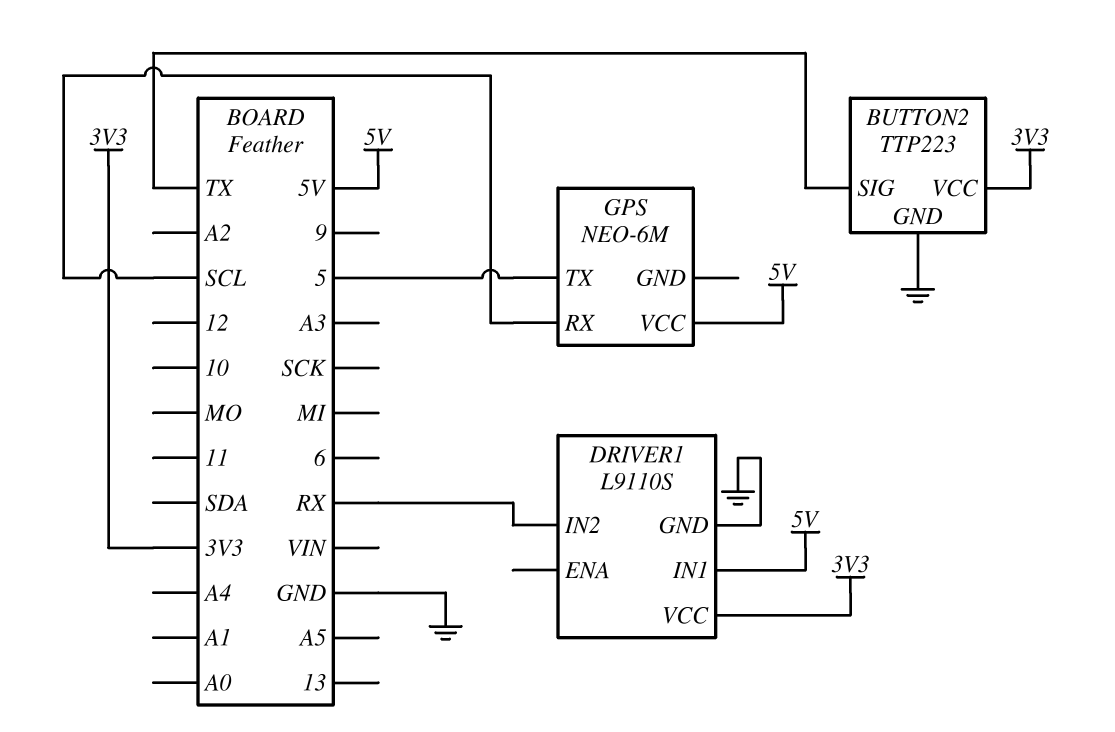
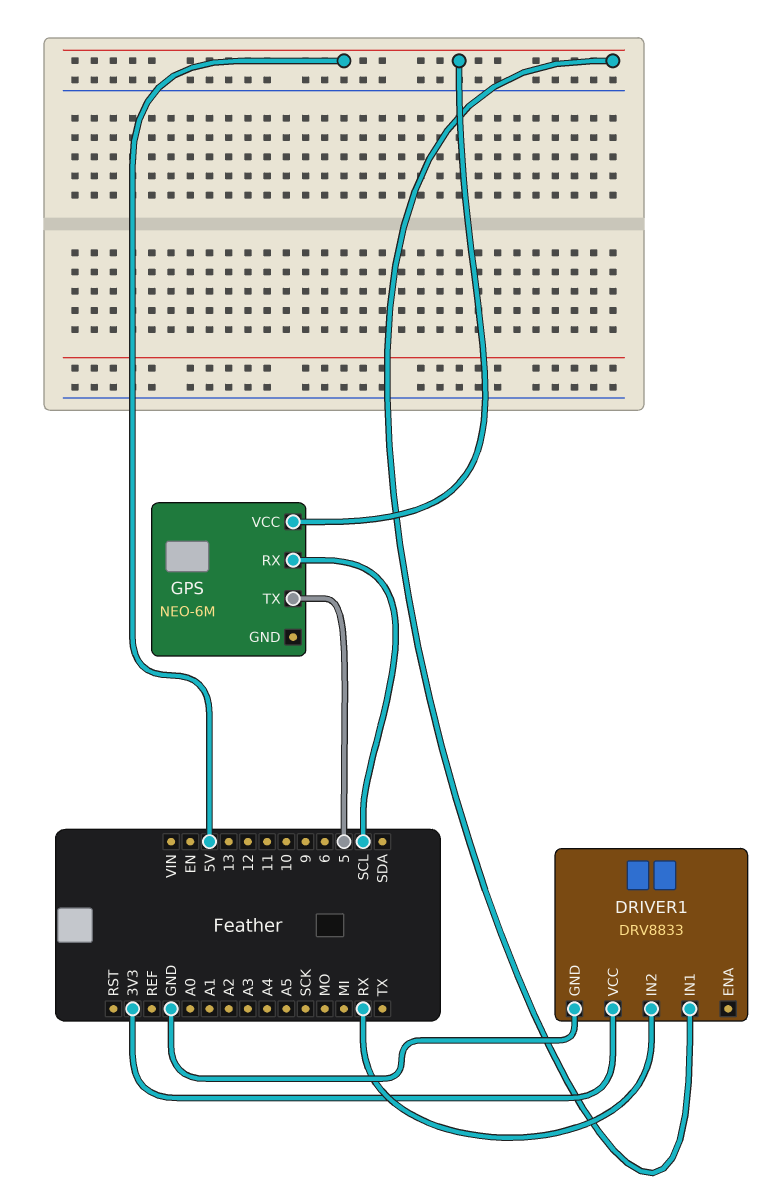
BUTTON2: TTP223 -> none
BUTTON2 pin GND: GND -> none
BUTTON2 pin SIG: TX -> none
BUTTON2 pin VCC: 3V3 -> none
DRIVER1: L9110S -> DRV8833

